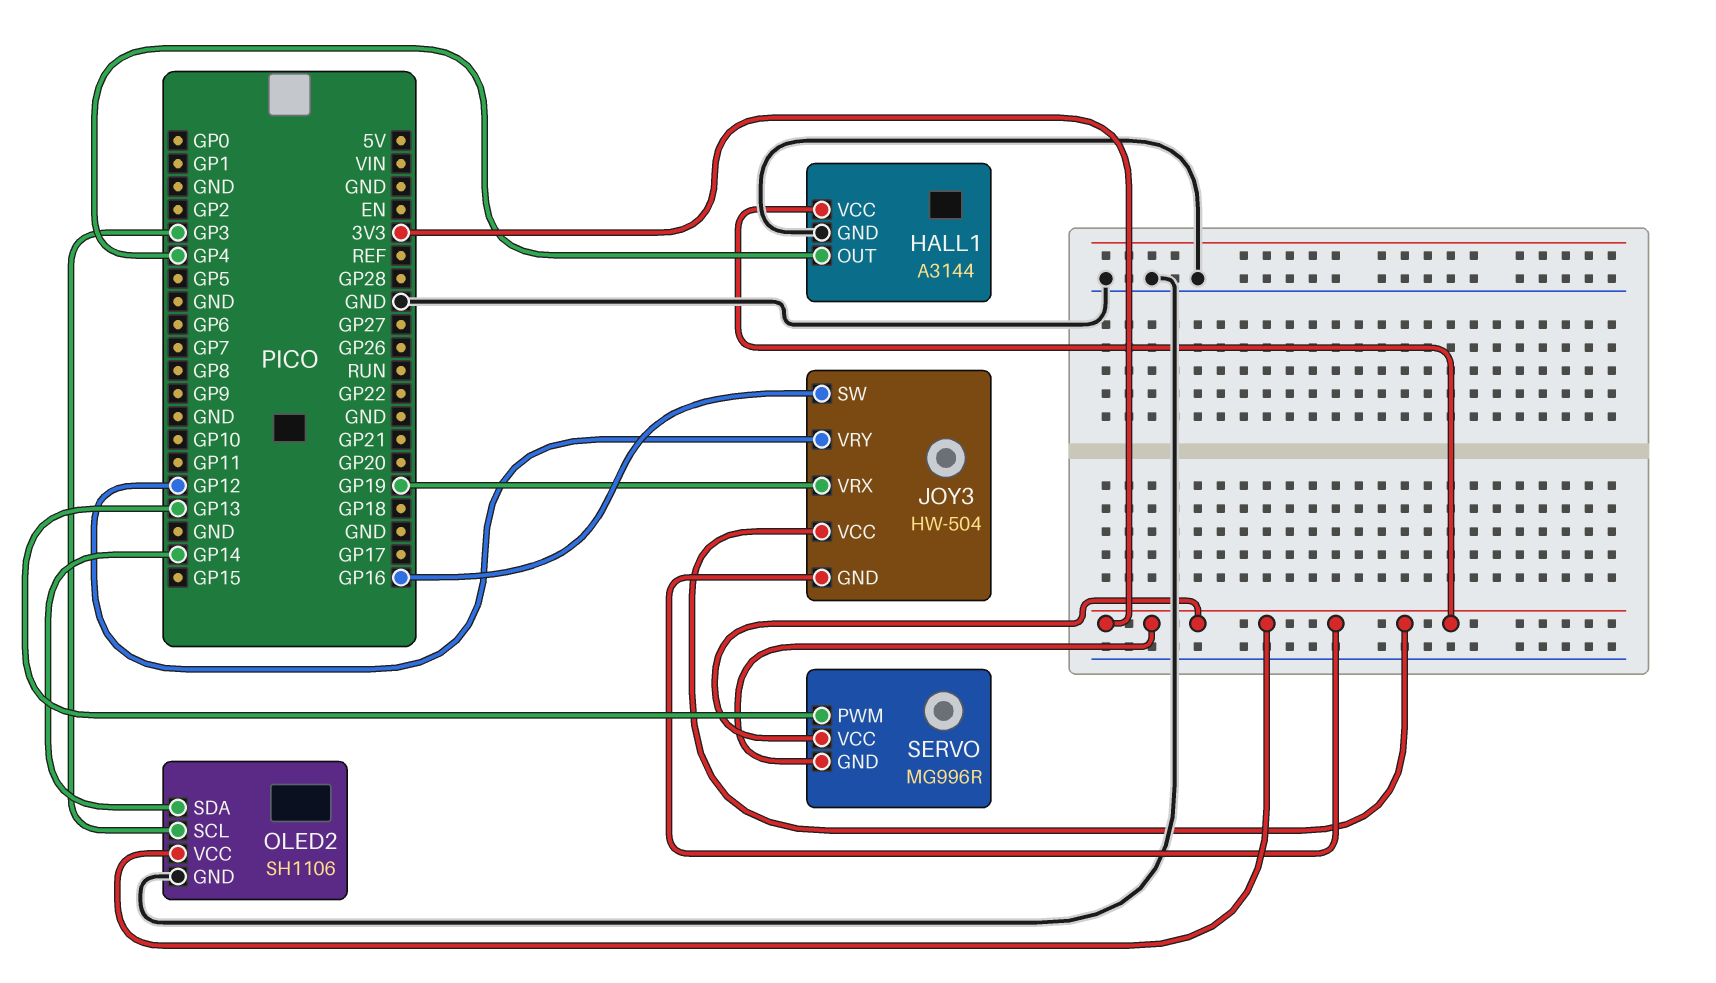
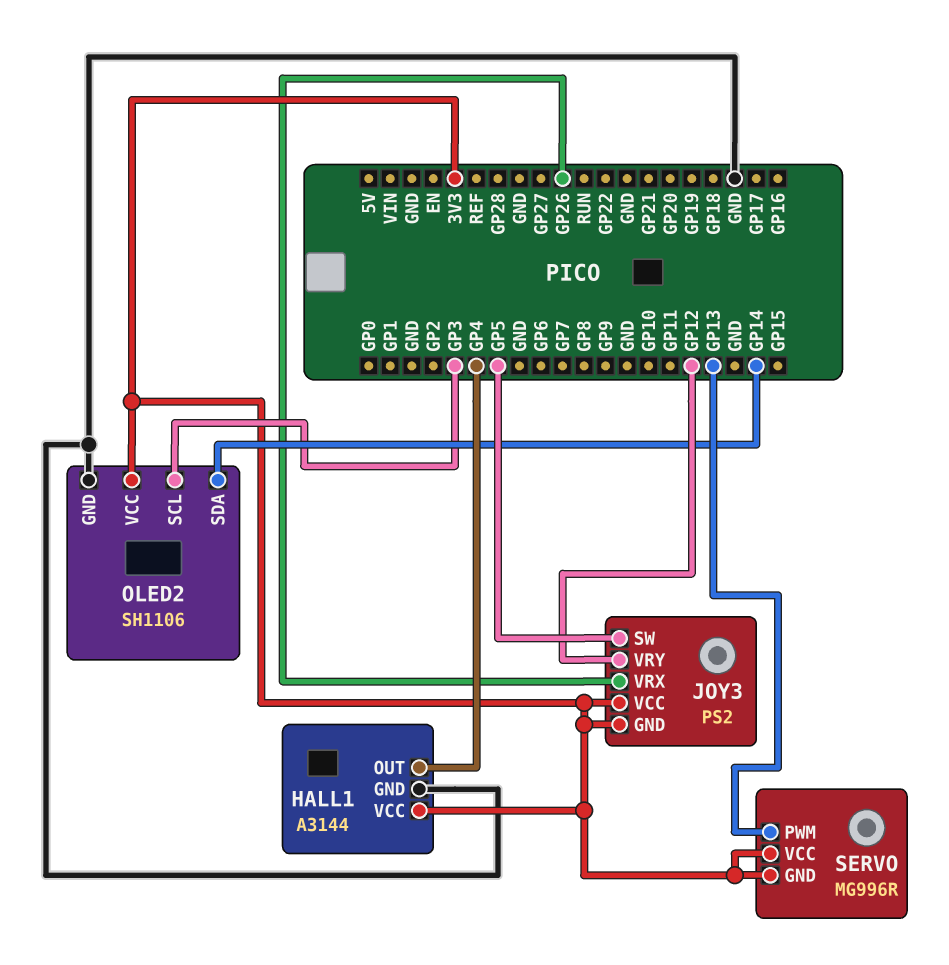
JOY3: HW-504 -> PS2
JOY3 pin SW: GP16 -> GP5
JOY3 pin VRX: GP19 -> GP26

